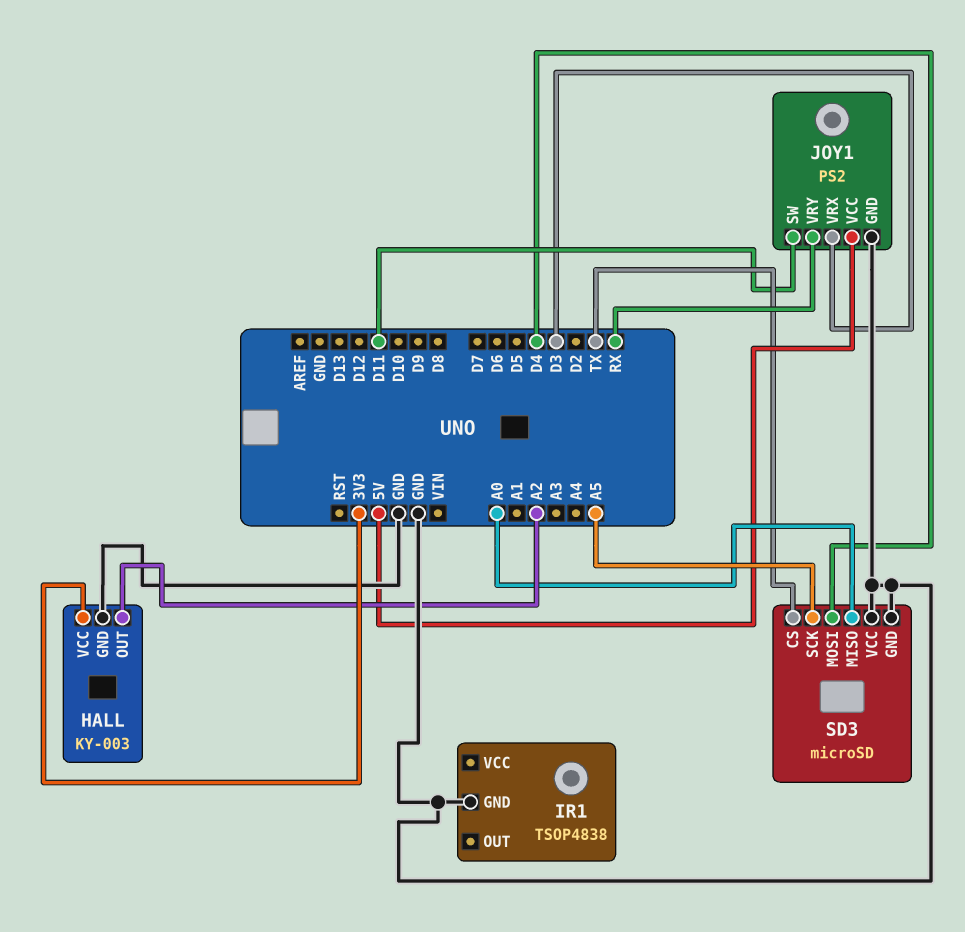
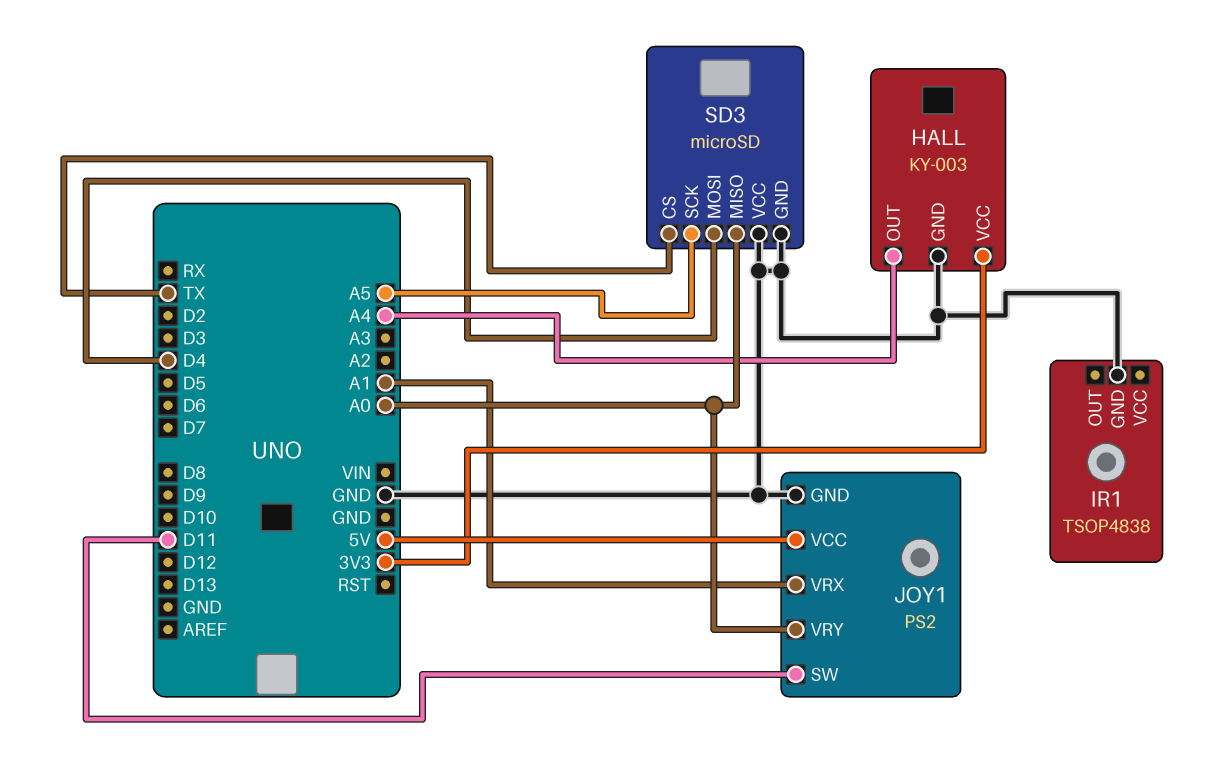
HALL pin OUT: A2 -> A4
JOY1 pin VRX: D3 -> A1
JOY1 pin VRY: RX -> A0

